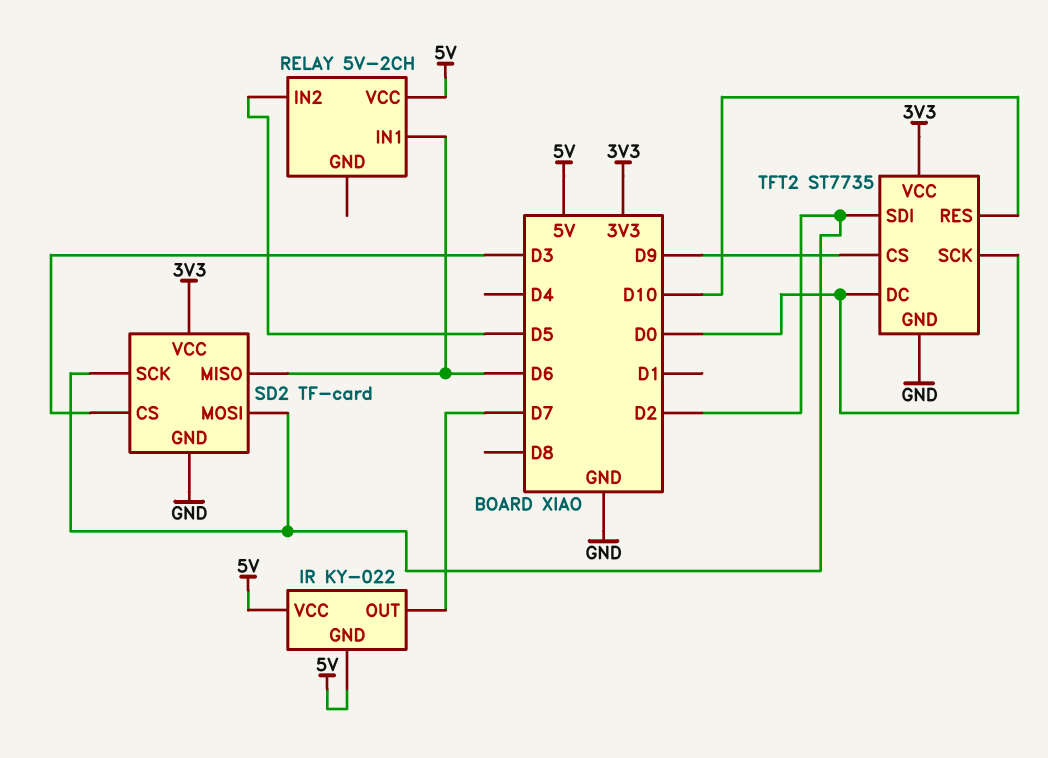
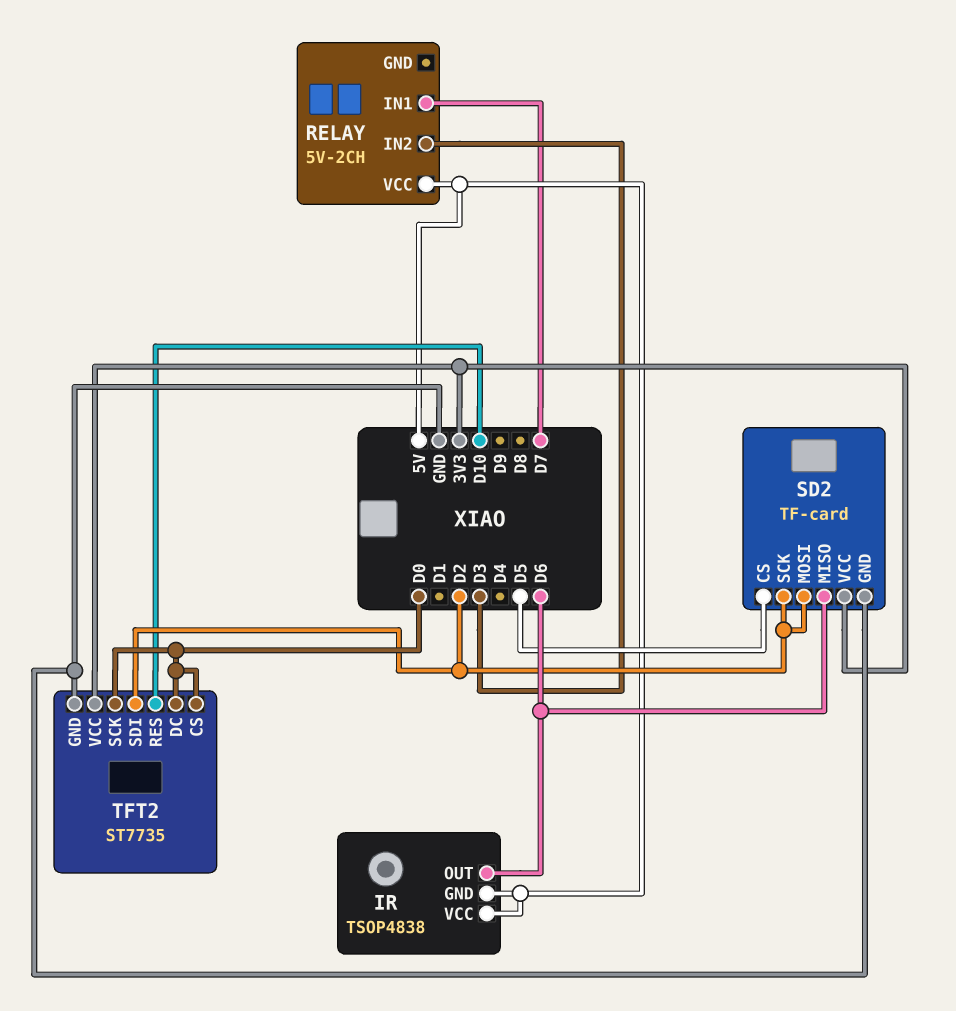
IR: KY-022 -> TSOP4838
IR pin OUT: D7 -> D6
RELAY pin IN1: D6 -> D7
RELAY pin IN2: D5 -> D3
SD2 pin CS: D3 -> D5
TFT2 pin CS: D9 -> D0

